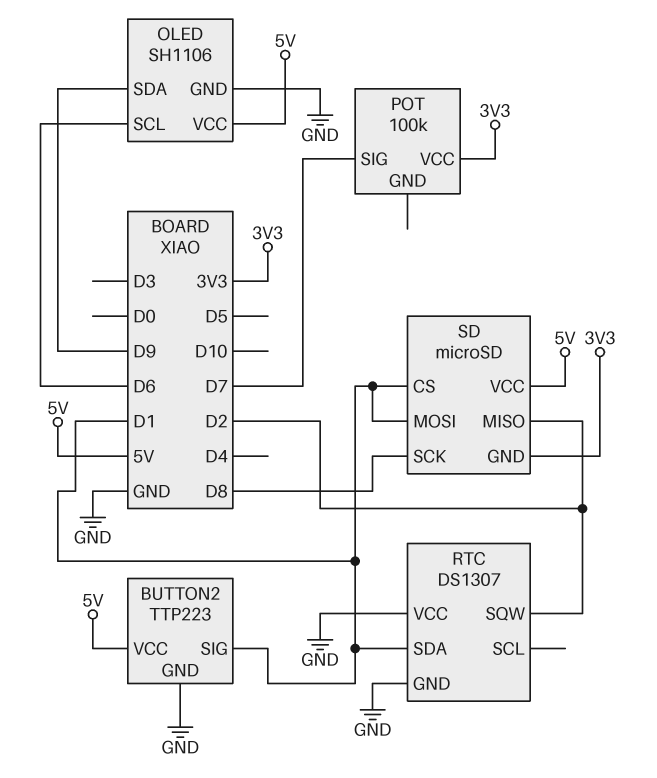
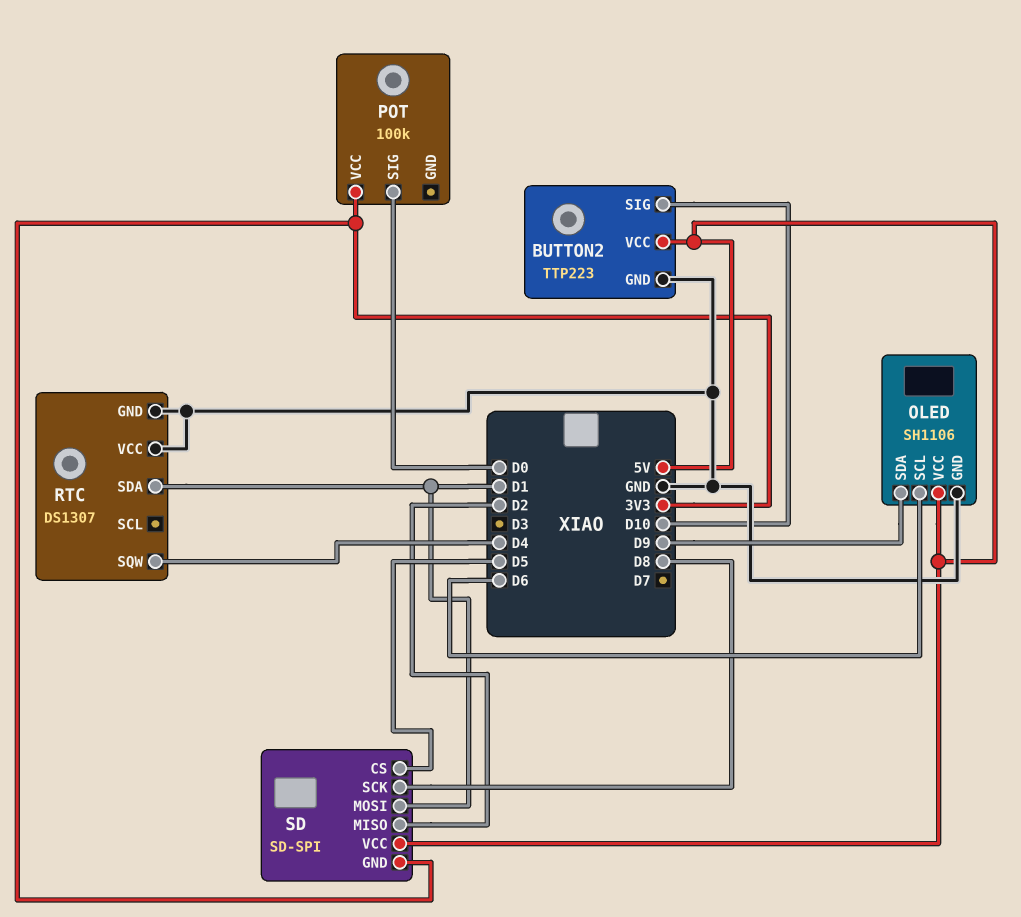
BUTTON2 pin SIG: D1 -> D10
POT pin SIG: D7 -> D0
RTC pin SQW: D2 -> D4
SD: microSD -> SD-SPI
SD pin CS: D1 -> D5

